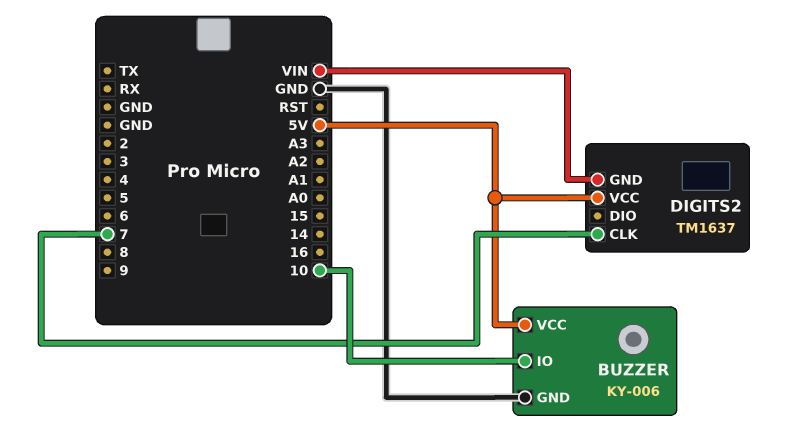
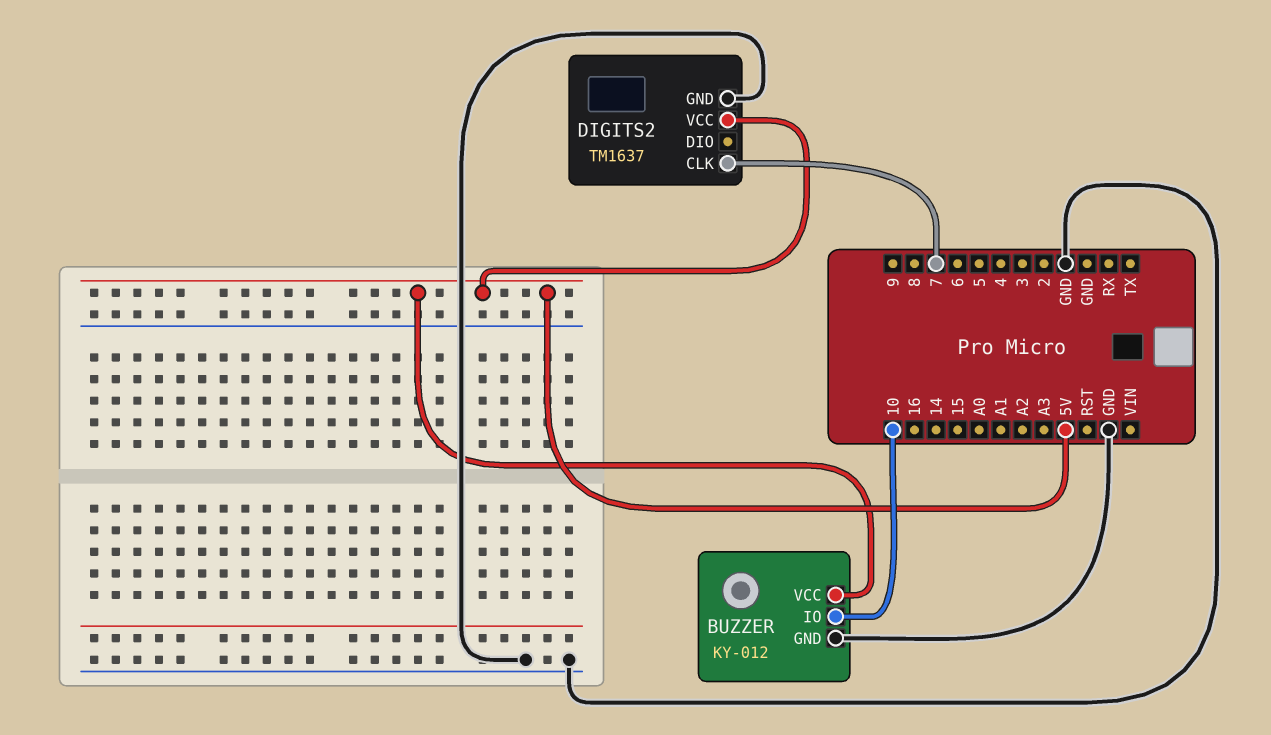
BUZZER: KY-006 -> KY-012
DIGITS2 pin GND: VIN -> GND

